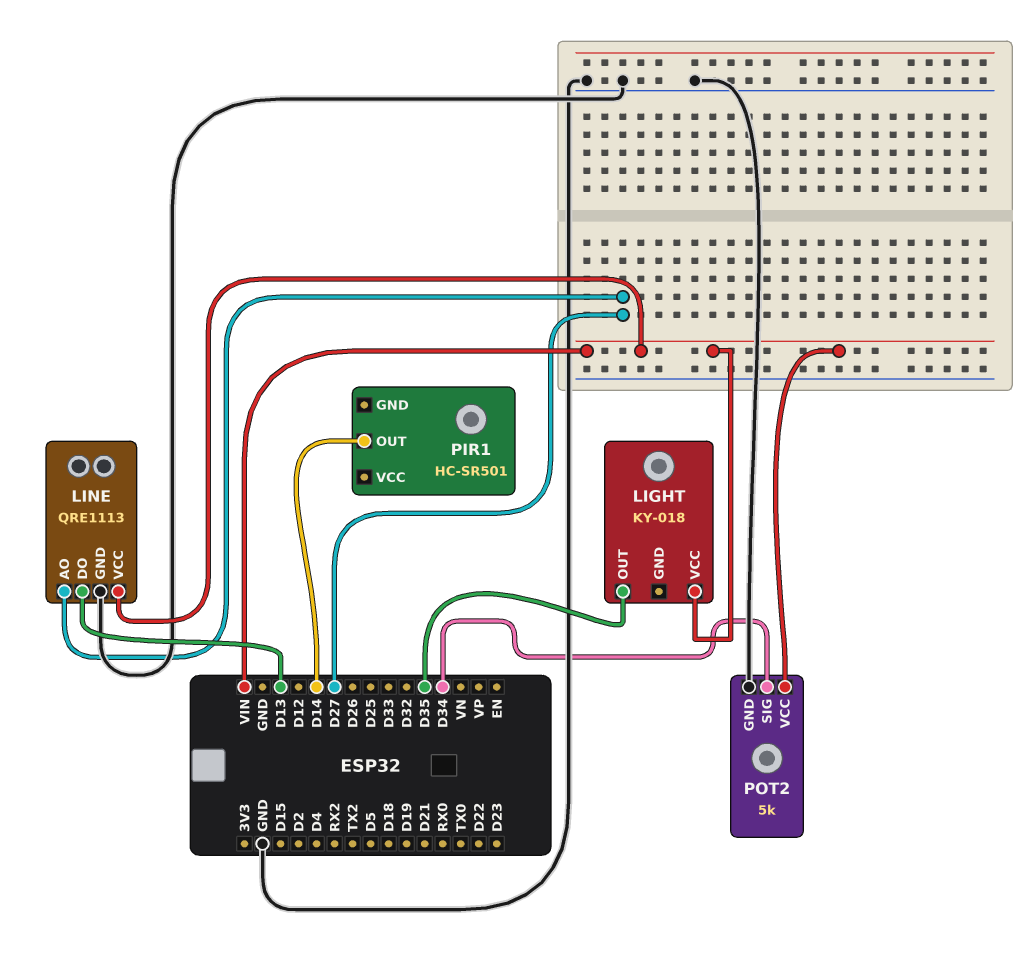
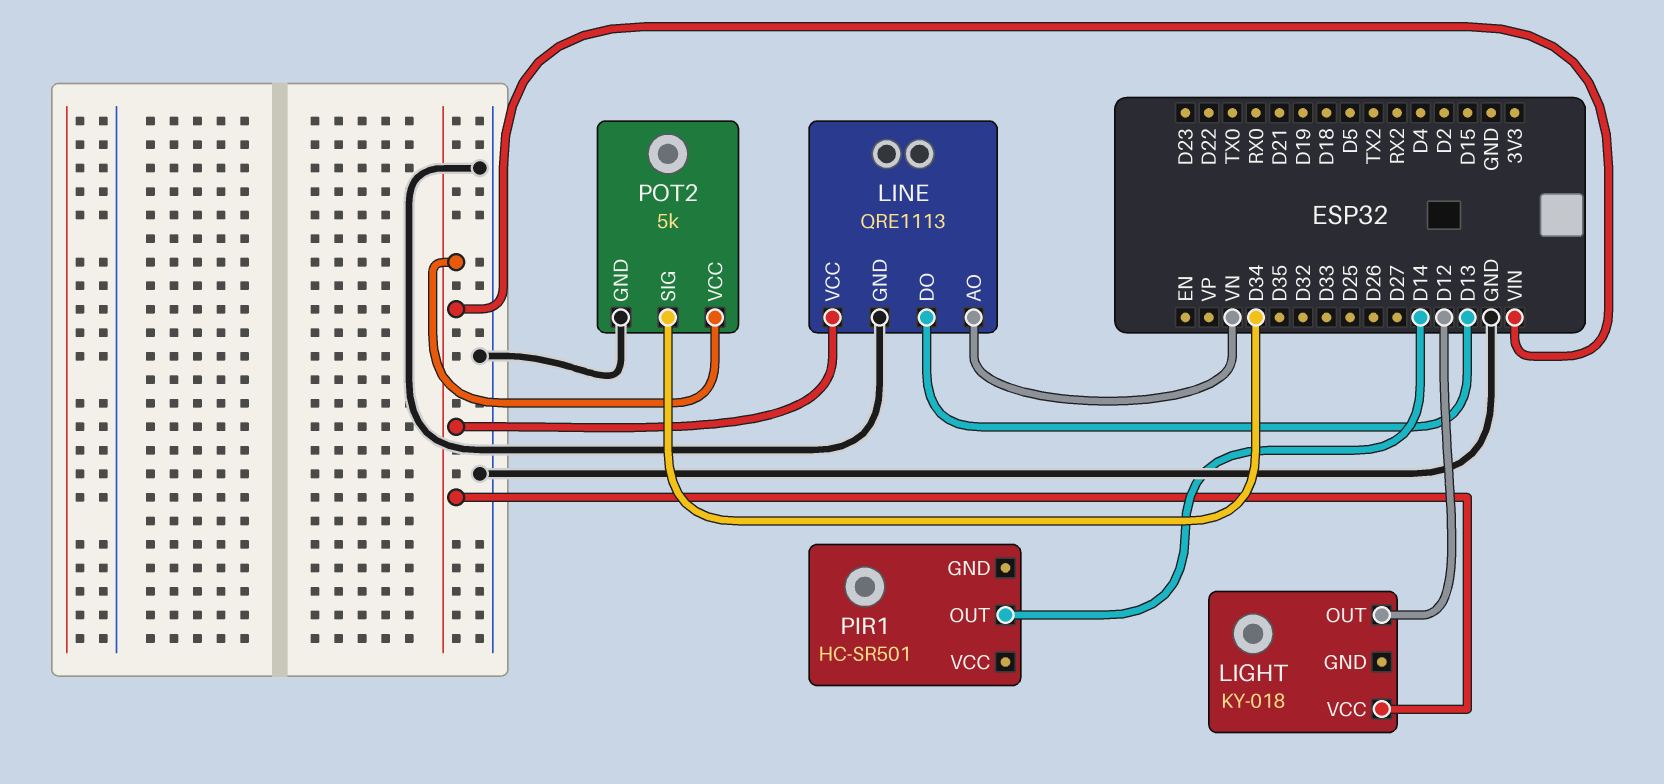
LIGHT pin OUT: D35 -> D12
LINE pin AO: D27 -> VN

